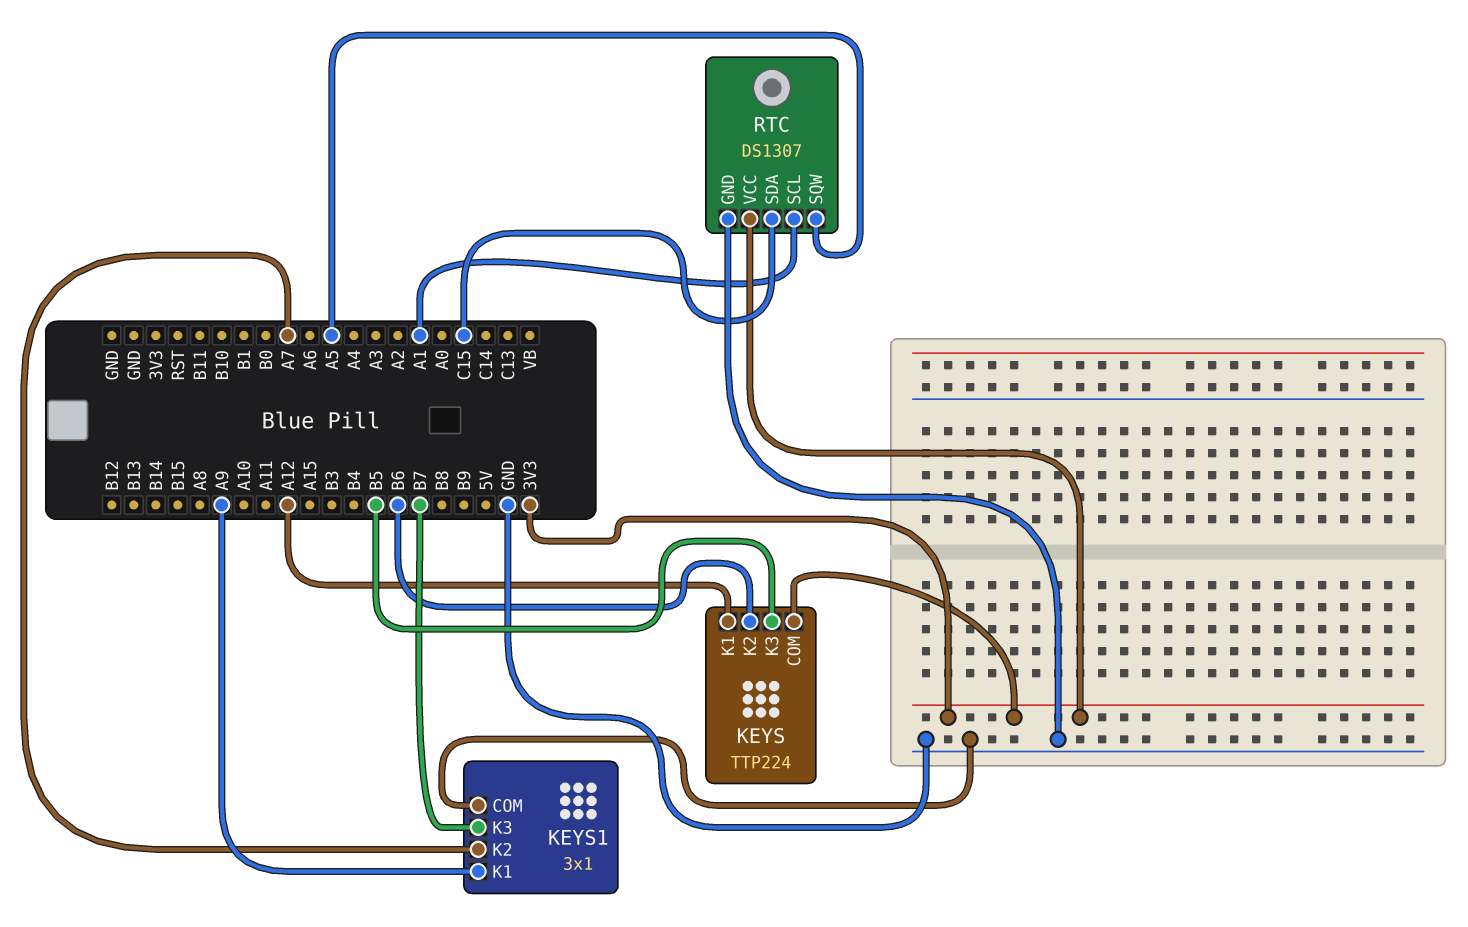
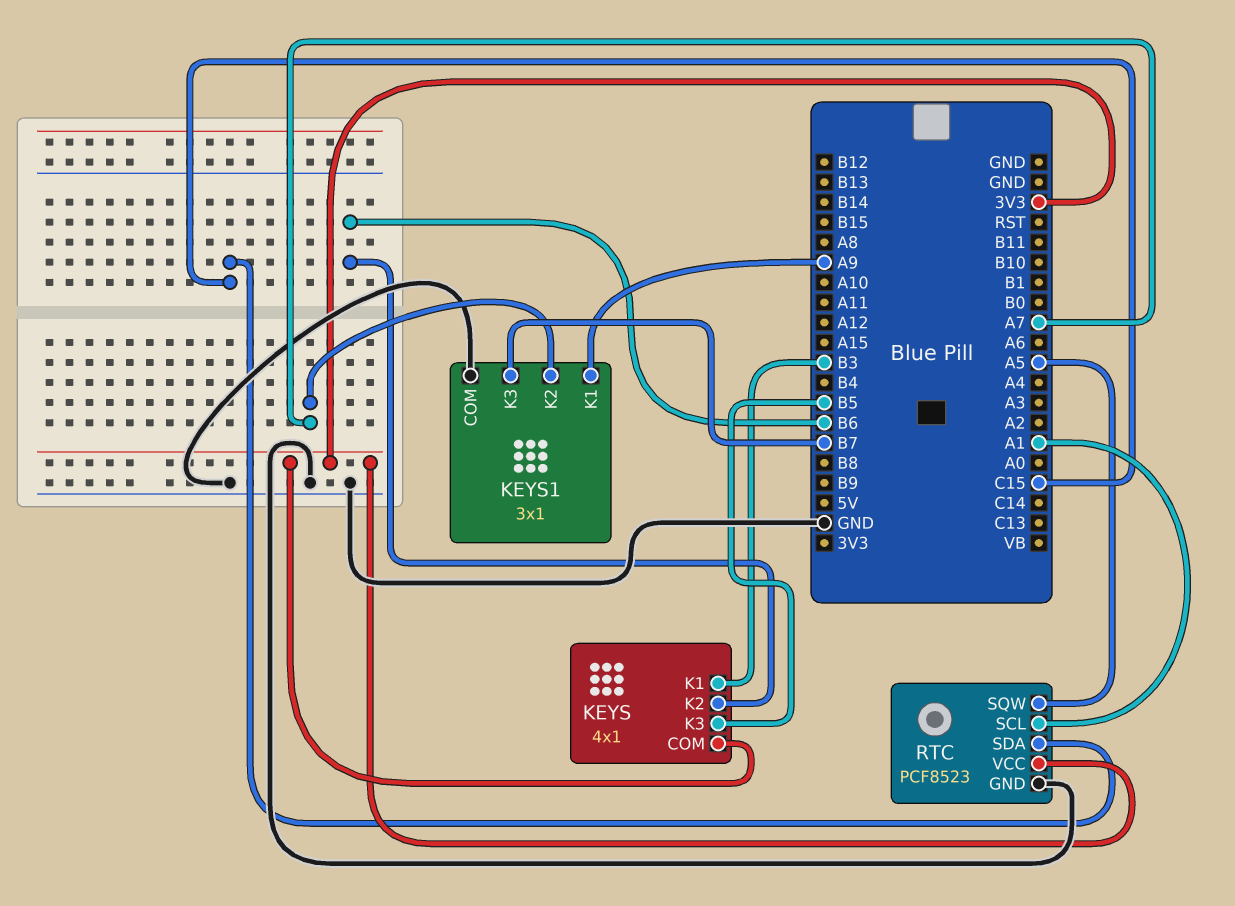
KEYS: TTP224 -> 4x1
KEYS pin K1: A12 -> B3
RTC: DS1307 -> PCF8523

